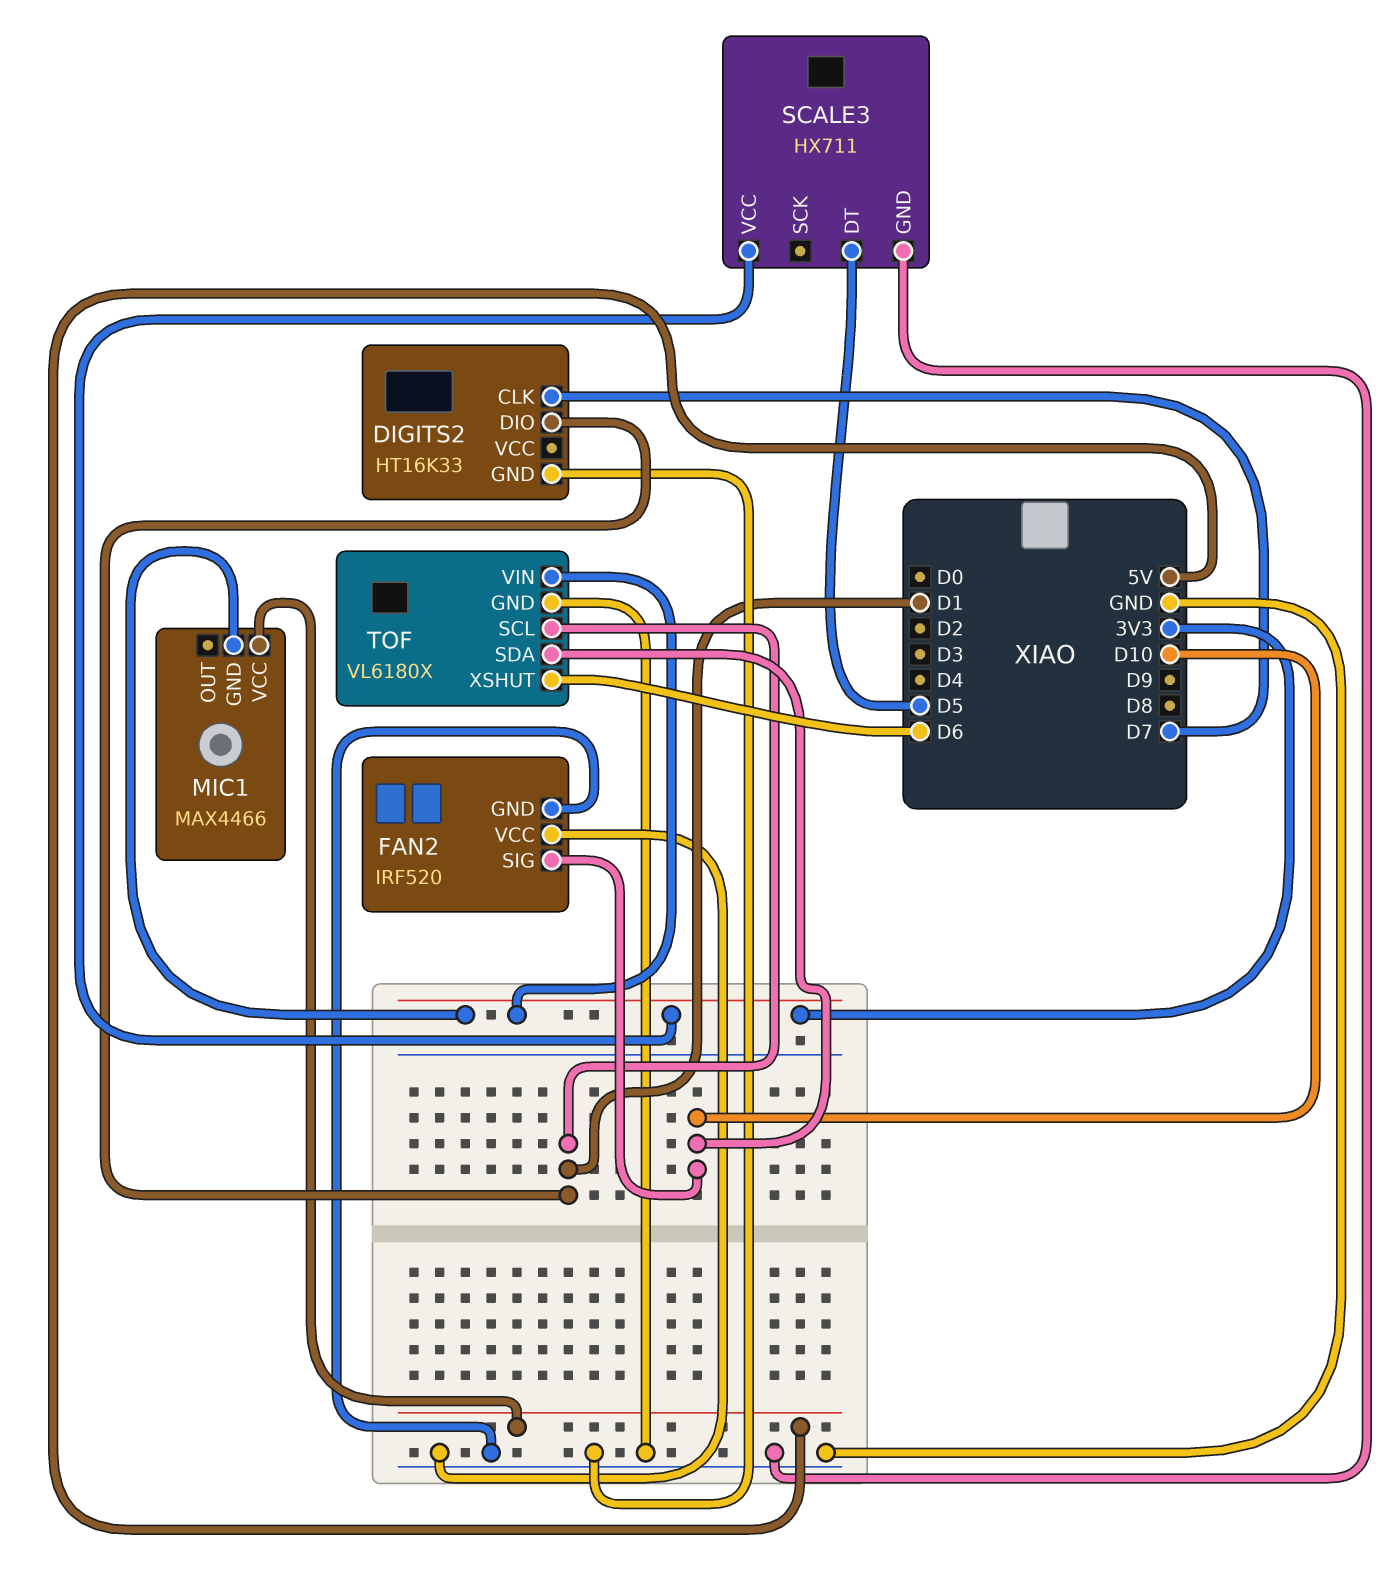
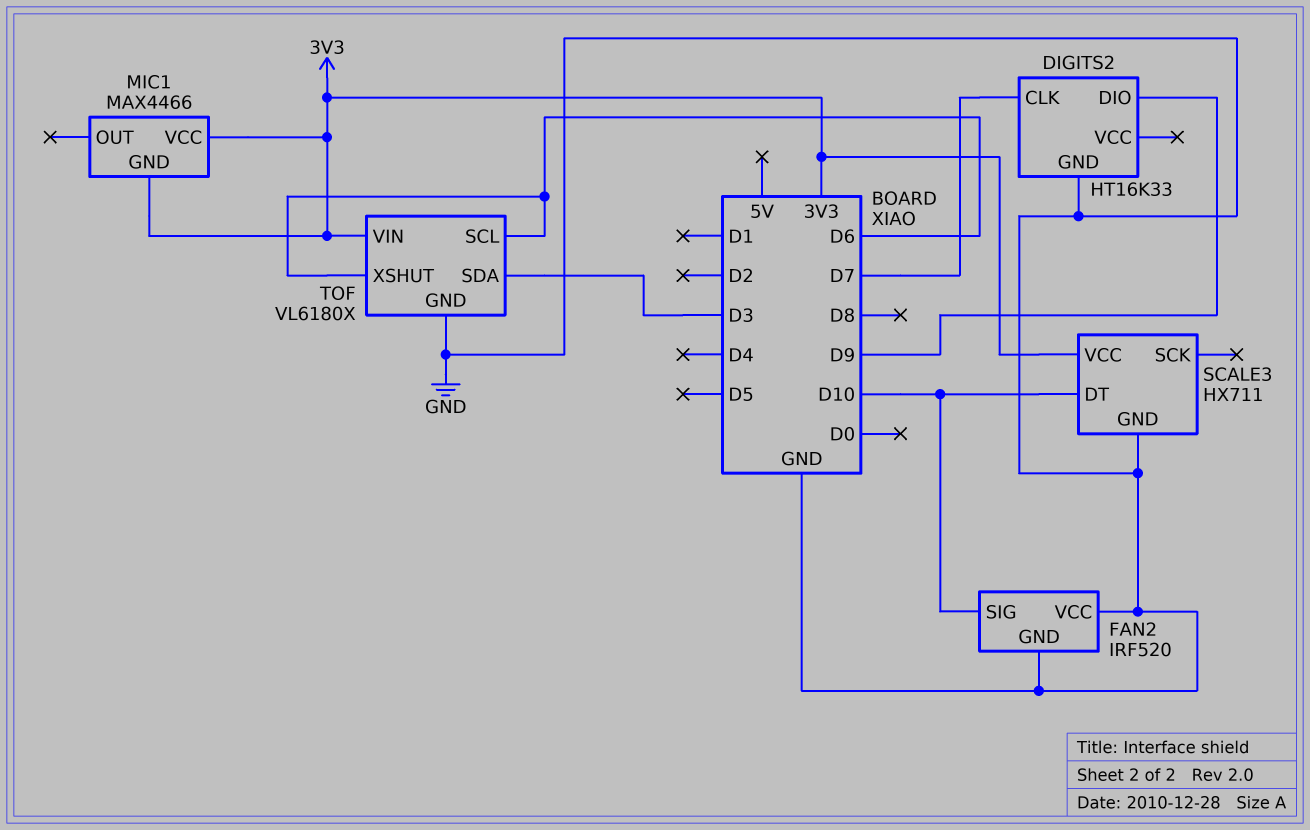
DIGITS2 pin DIO: D1 -> D9
MIC1 pin VCC: 5V -> 3V3
SCALE3 pin DT: D5 -> D10
TOF pin SCL: D1 -> D6
TOF pin SDA: D10 -> D3

